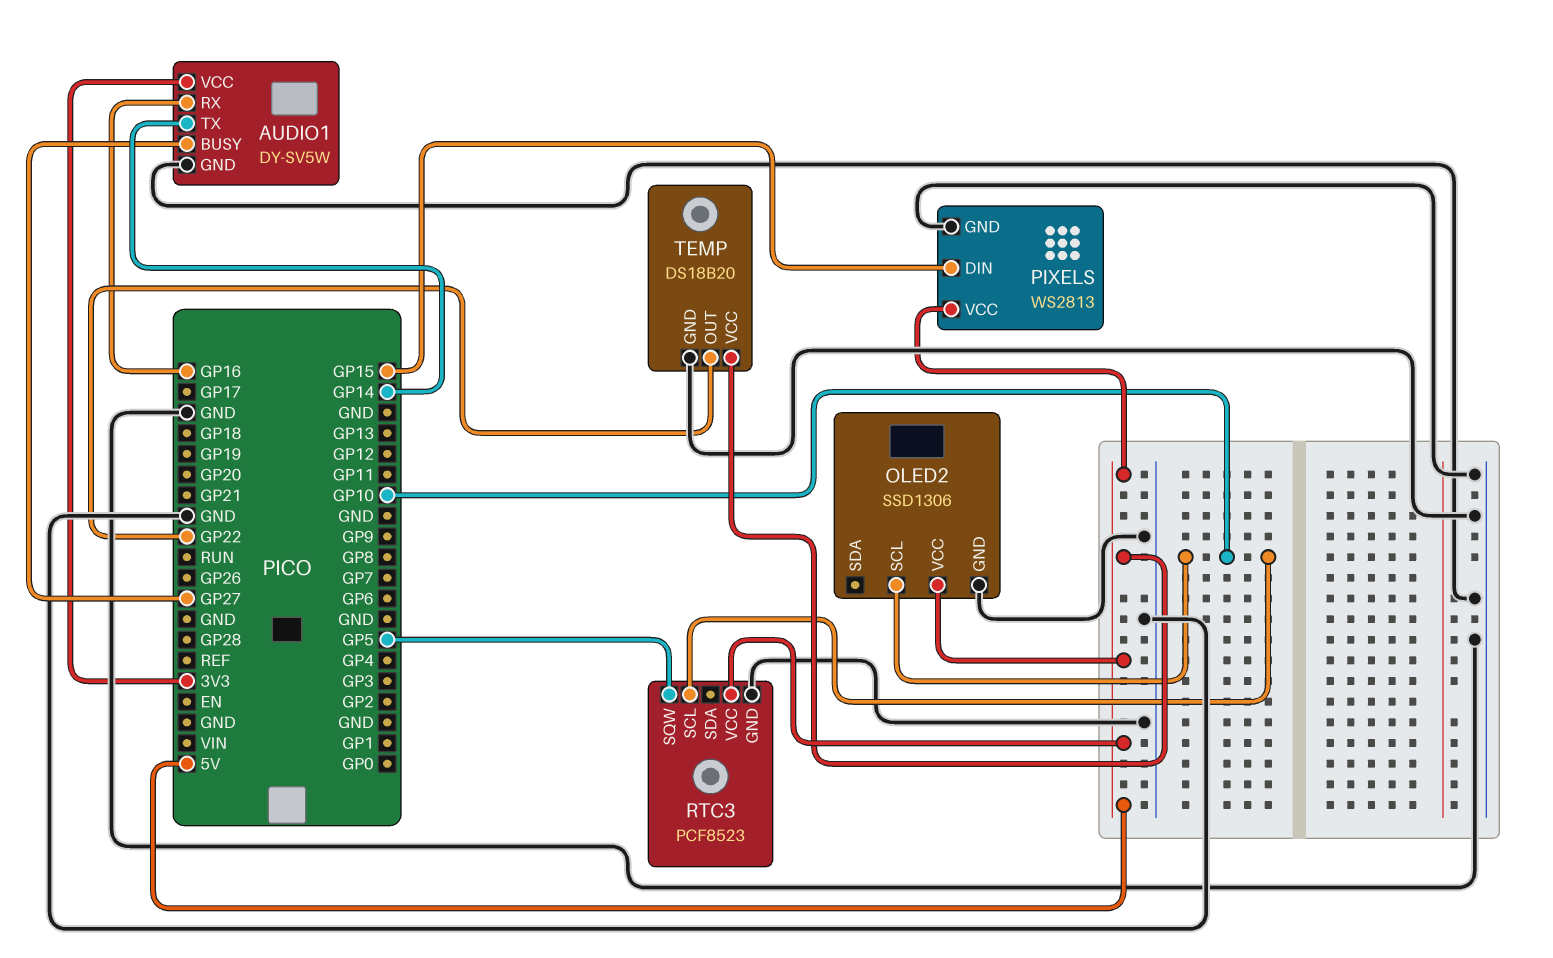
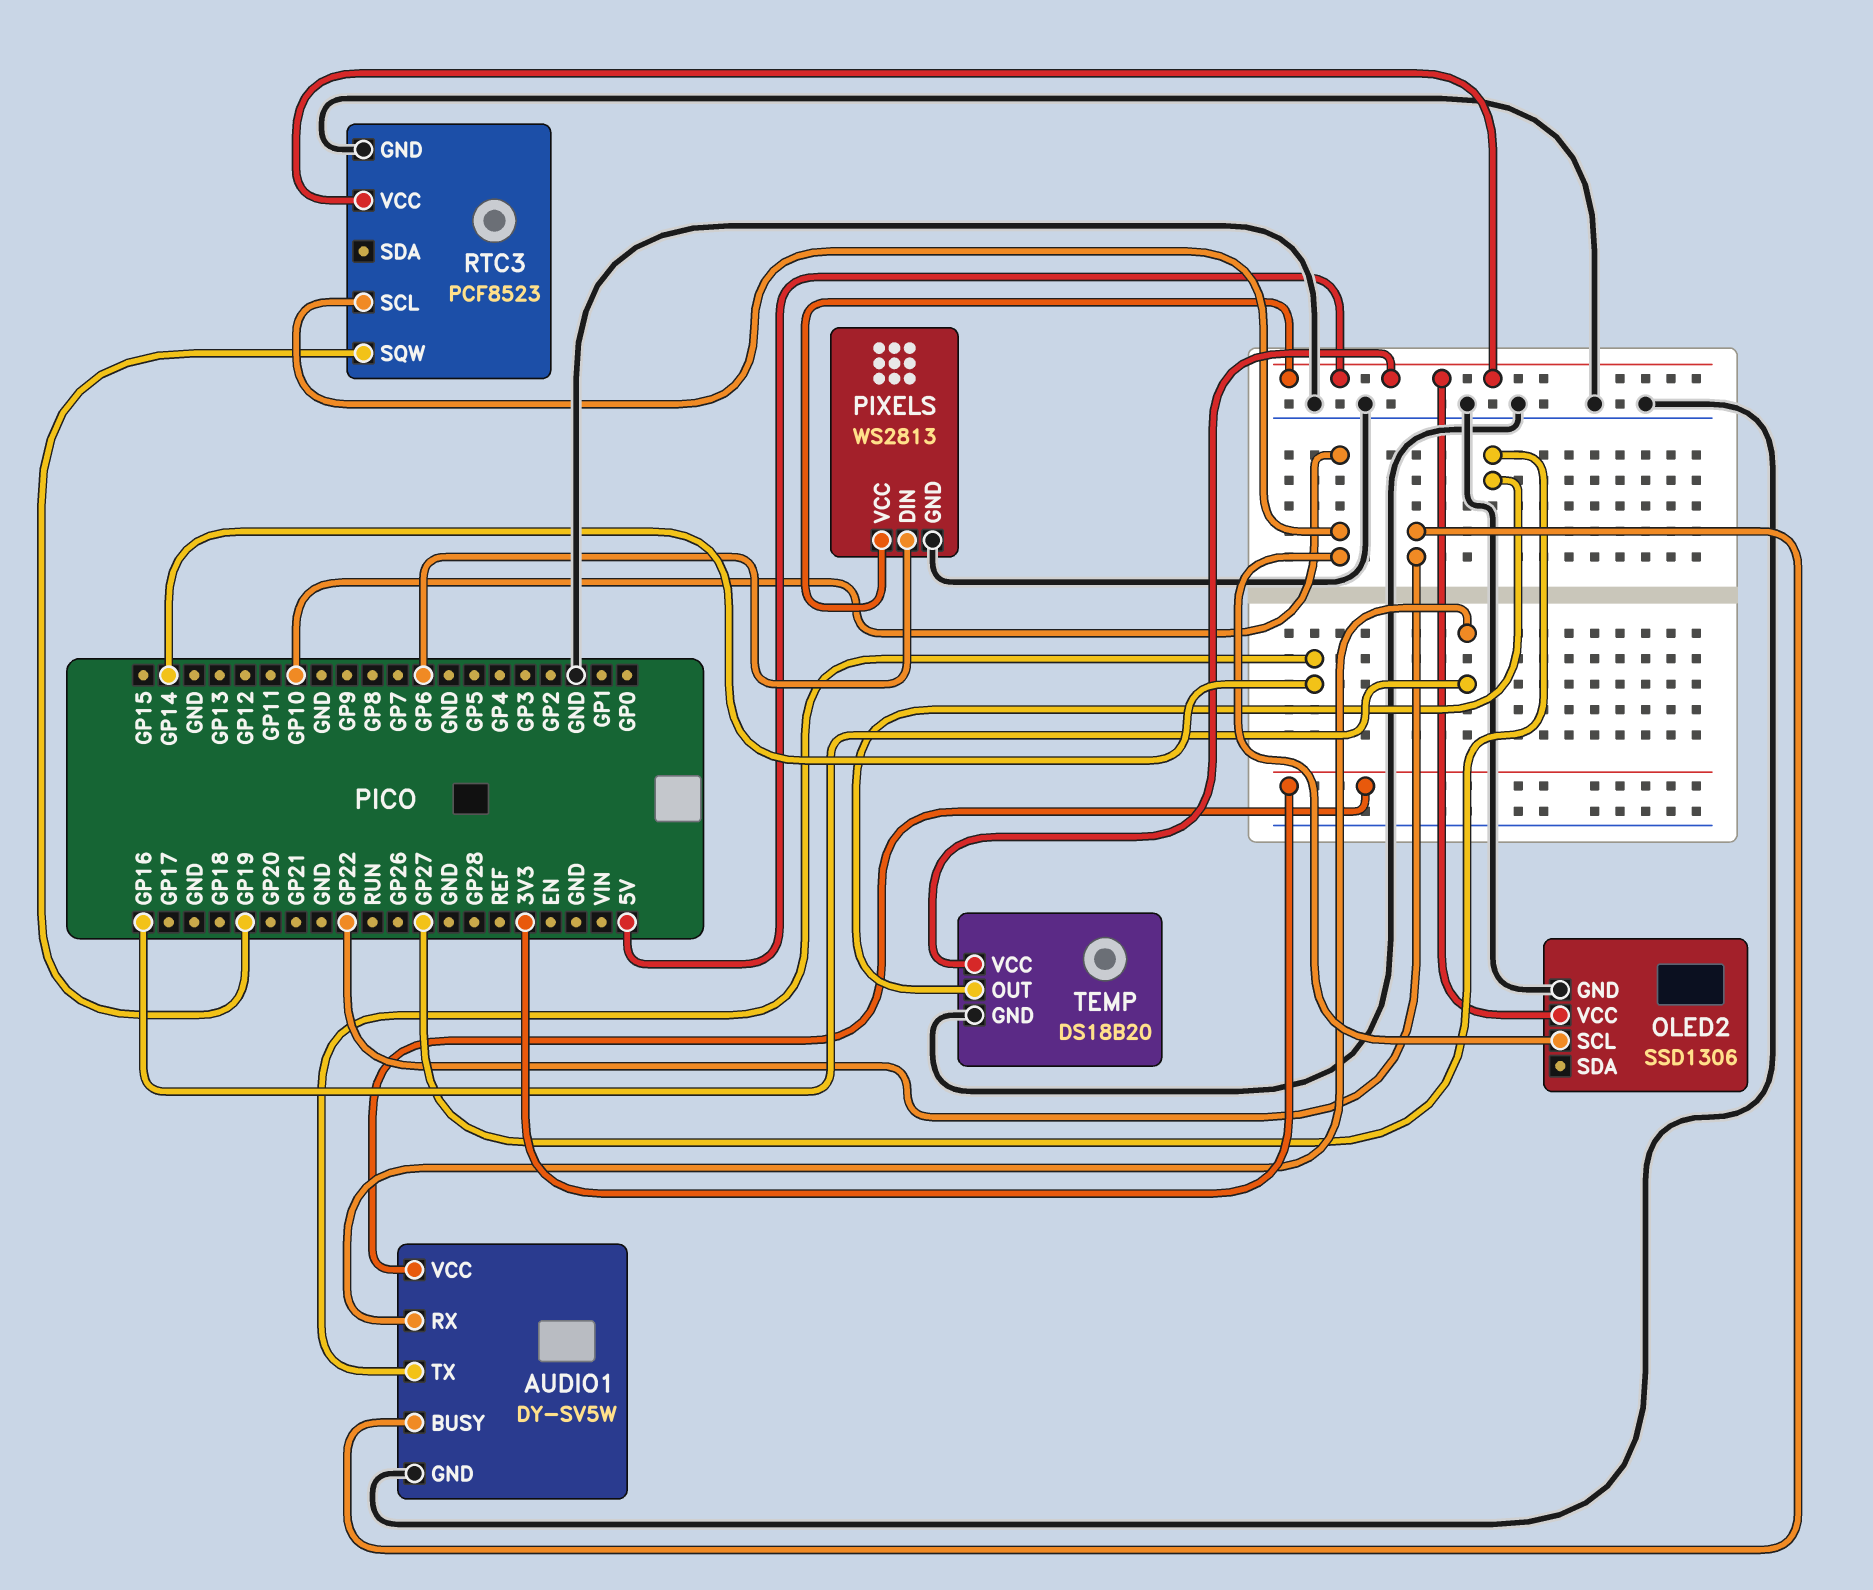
AUDIO1 pin BUSY: GP27 -> GP22
PIXELS pin DIN: GP15 -> GP6
RTC3 pin SQW: GP5 -> GP19
TEMP pin OUT: GP22 -> GP27

